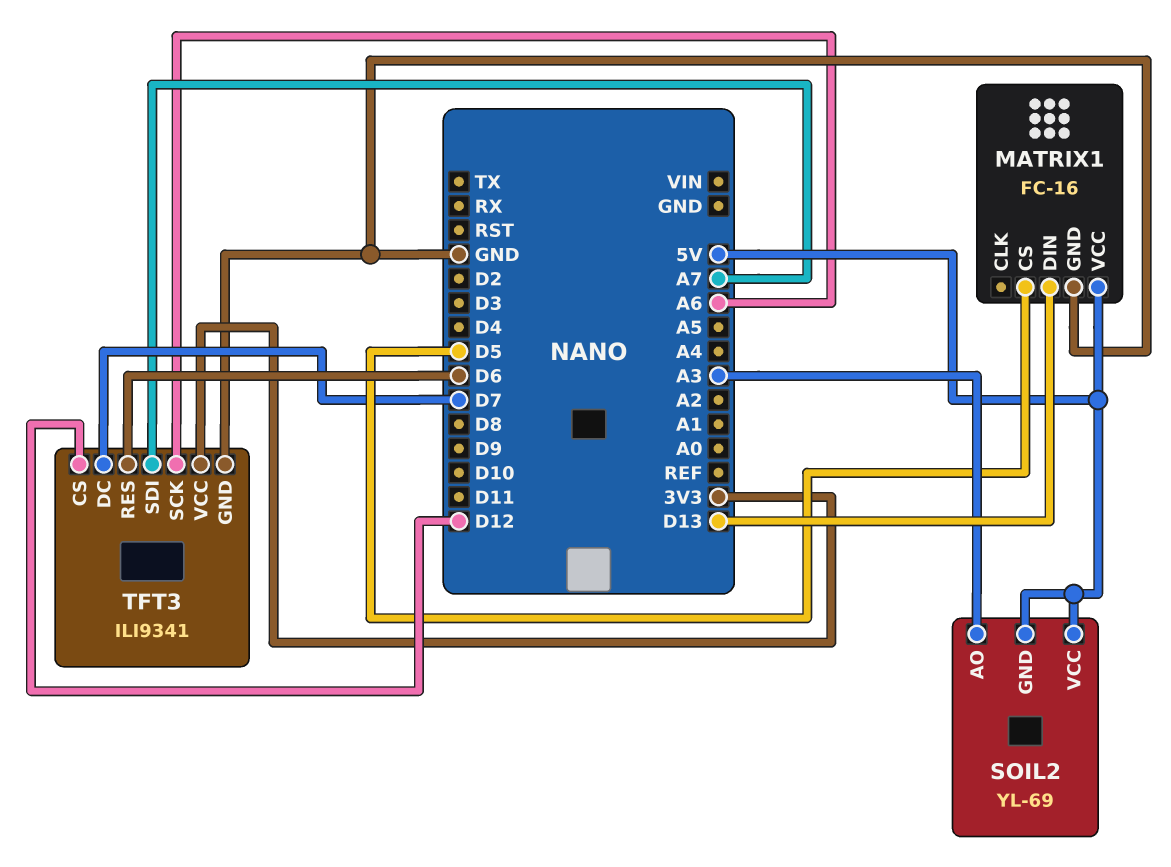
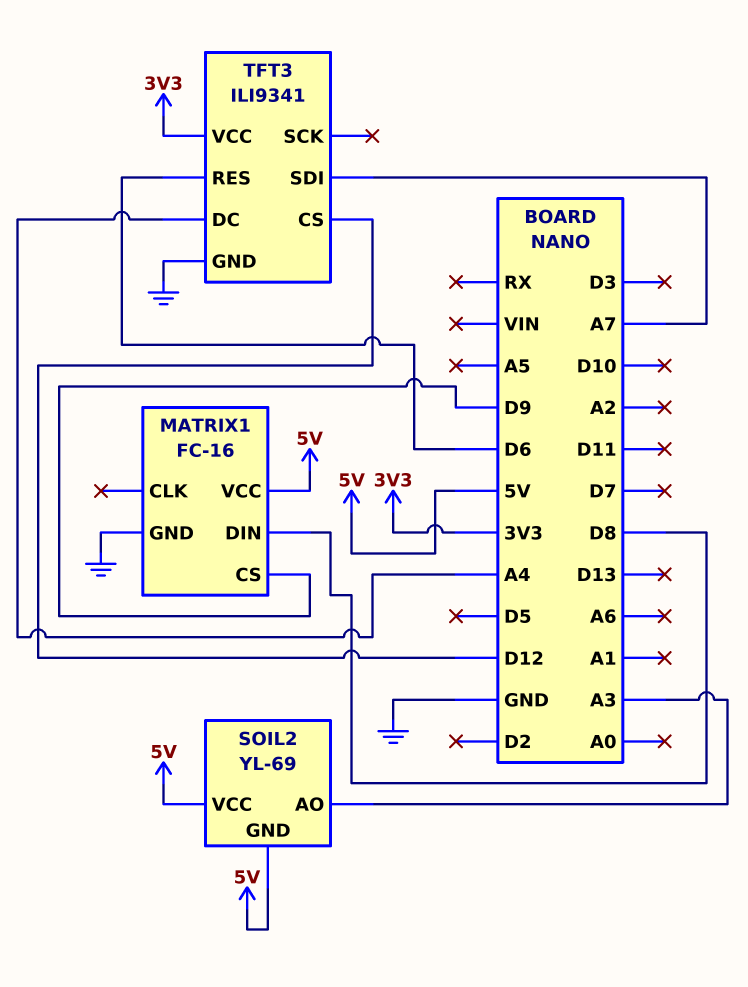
MATRIX1 pin CS: D5 -> D9
MATRIX1 pin DIN: D13 -> D8
TFT3 pin DC: D7 -> A4
TFT3 pin SCK: A6 -> none

